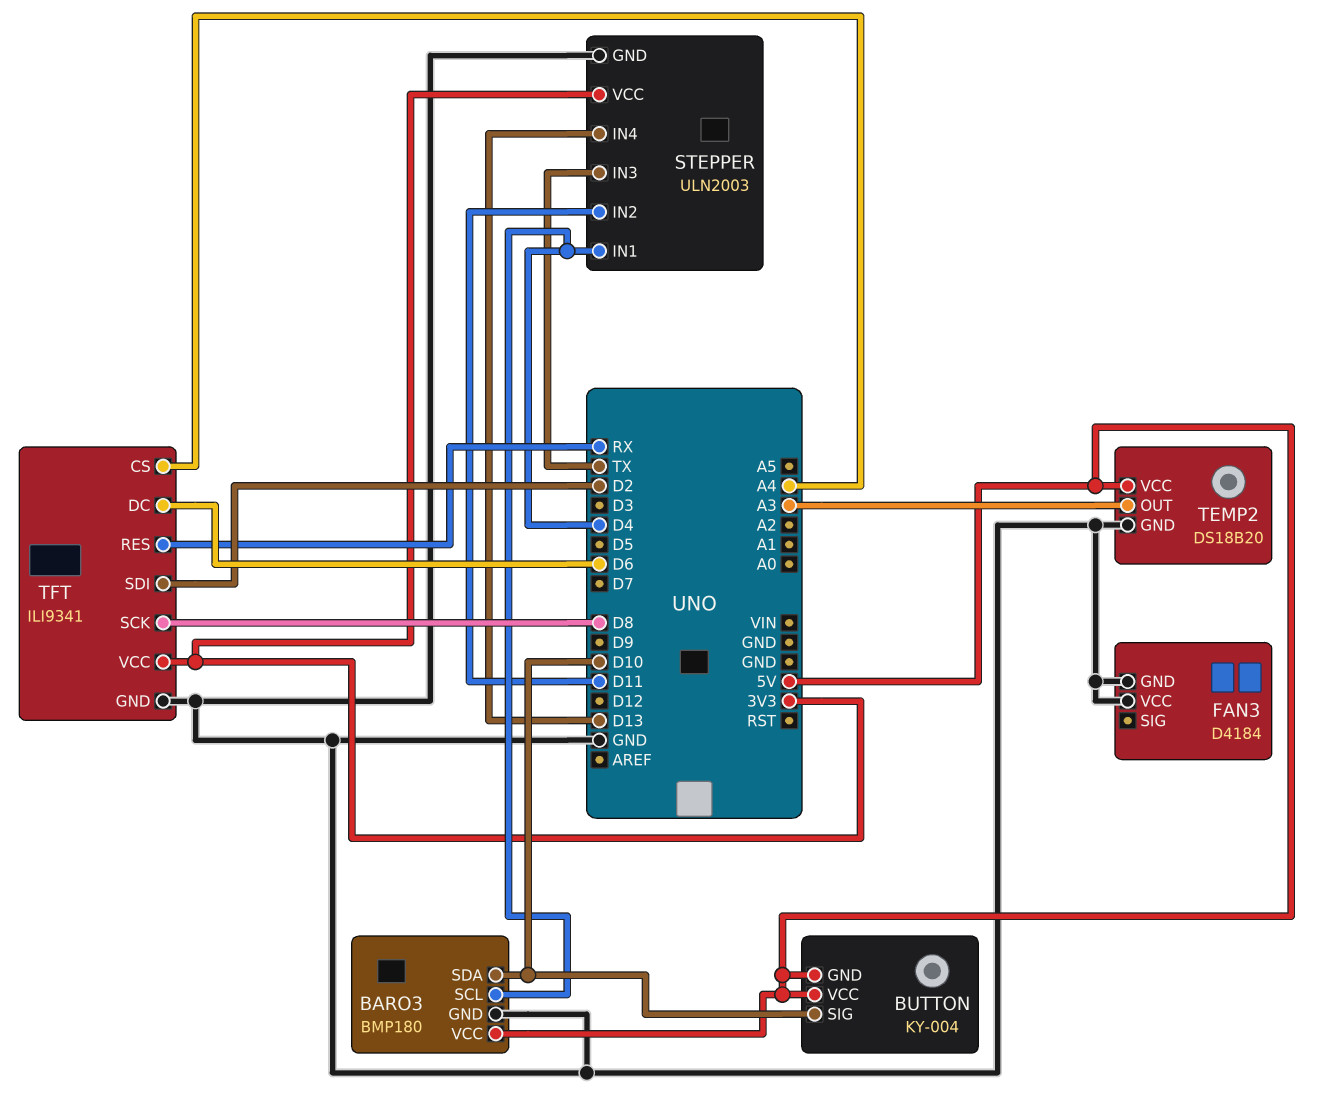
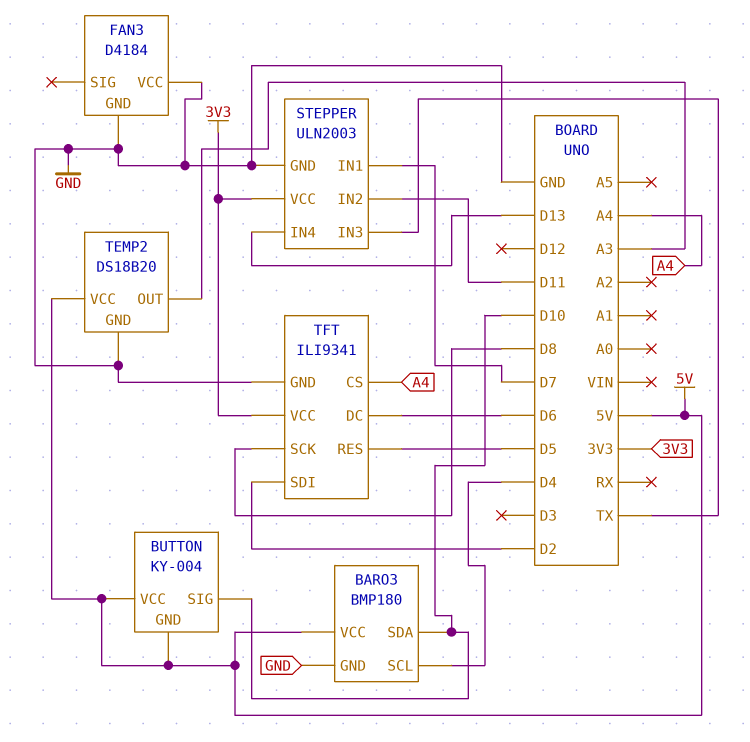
STEPPER pin IN1: D4 -> D7
TFT pin RES: RX -> D5

